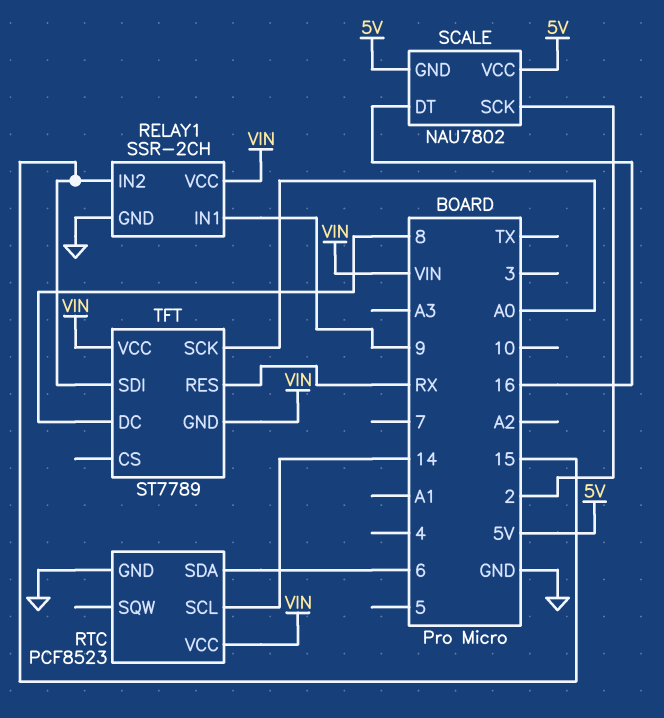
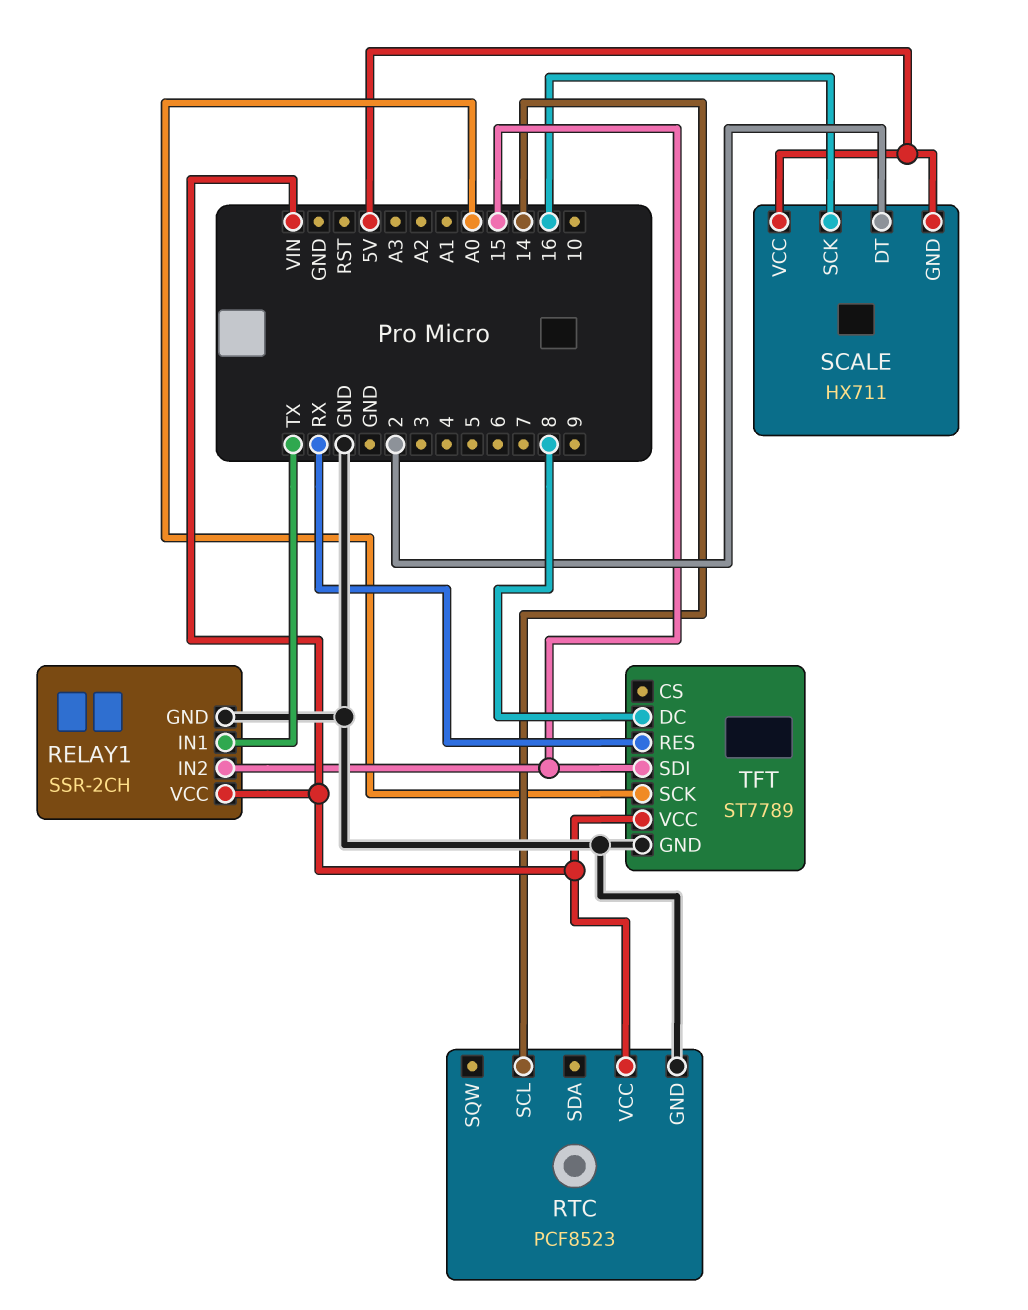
RELAY1 pin IN1: 9 -> TX
RTC pin SDA: 6 -> none
SCALE: NAU7802 -> HX711
SCALE pin DT: 16 -> 2
SCALE pin SCK: 2 -> 16
TFT pin GND: VIN -> GND

